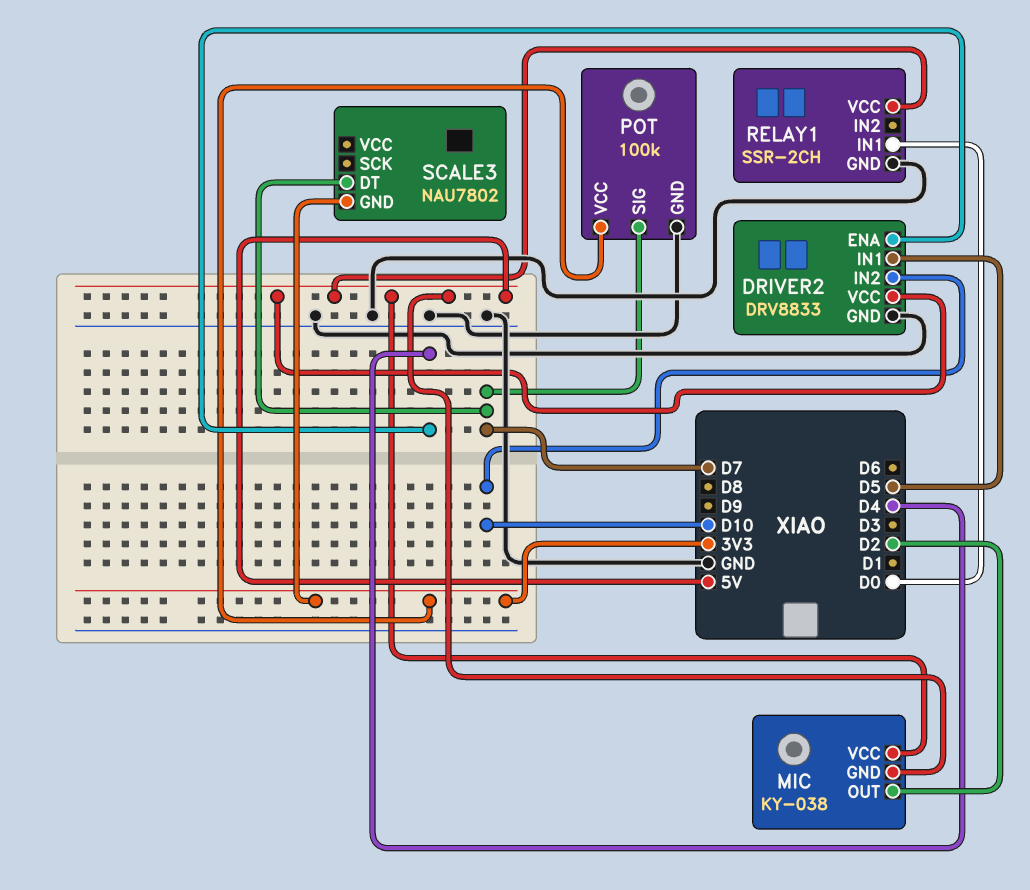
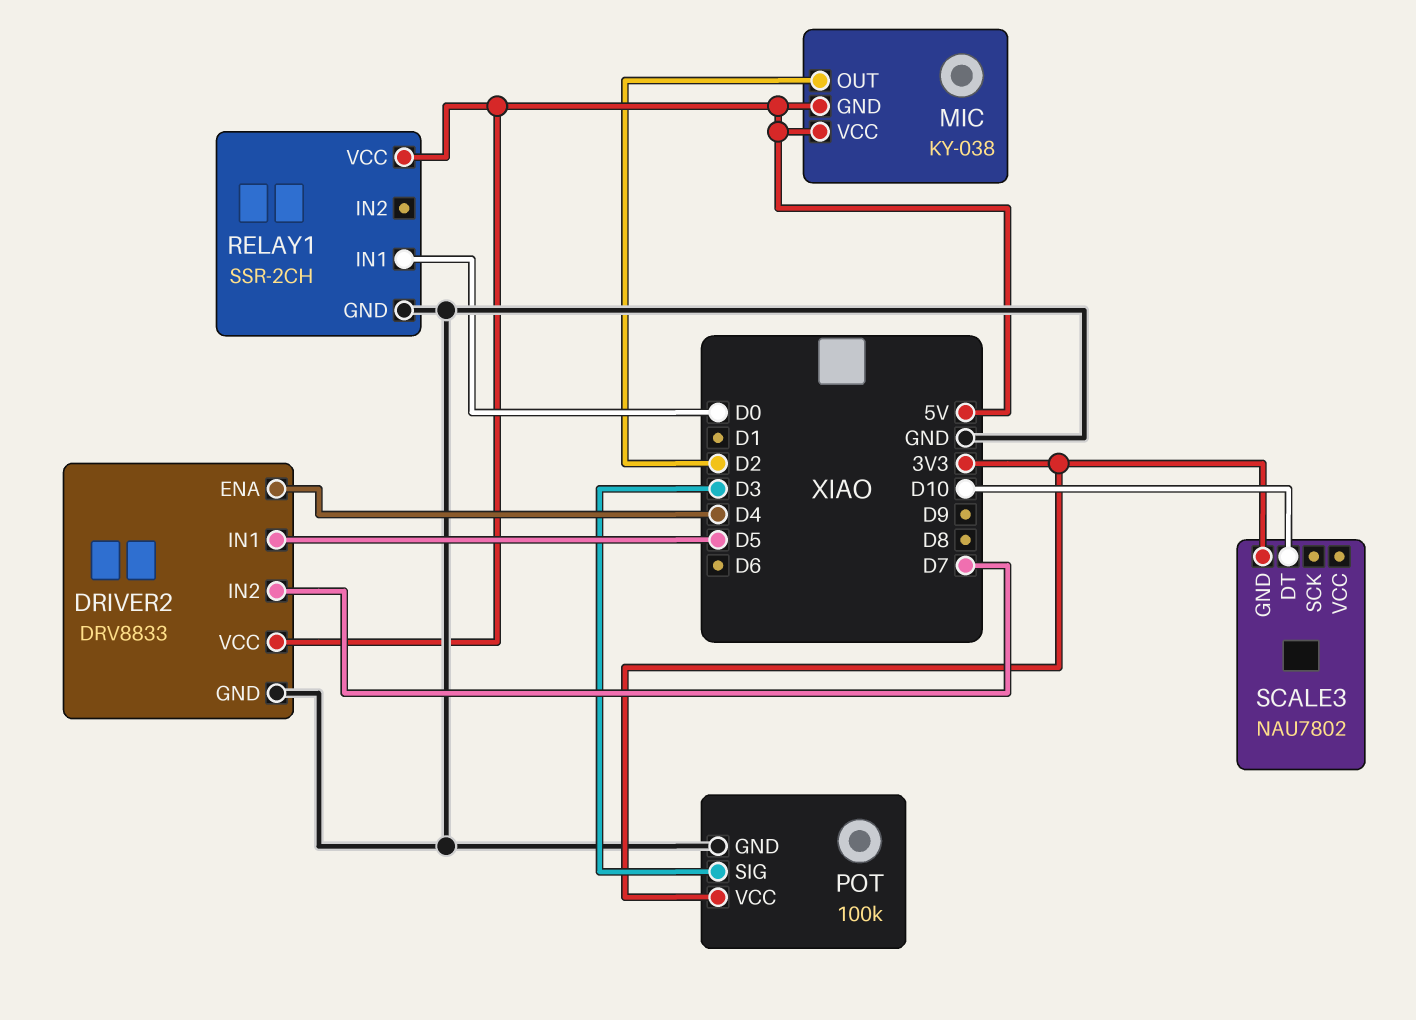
DRIVER2 pin IN2: D10 -> D7
POT pin SIG: D7 -> D3
SCALE3 pin DT: D7 -> D10

